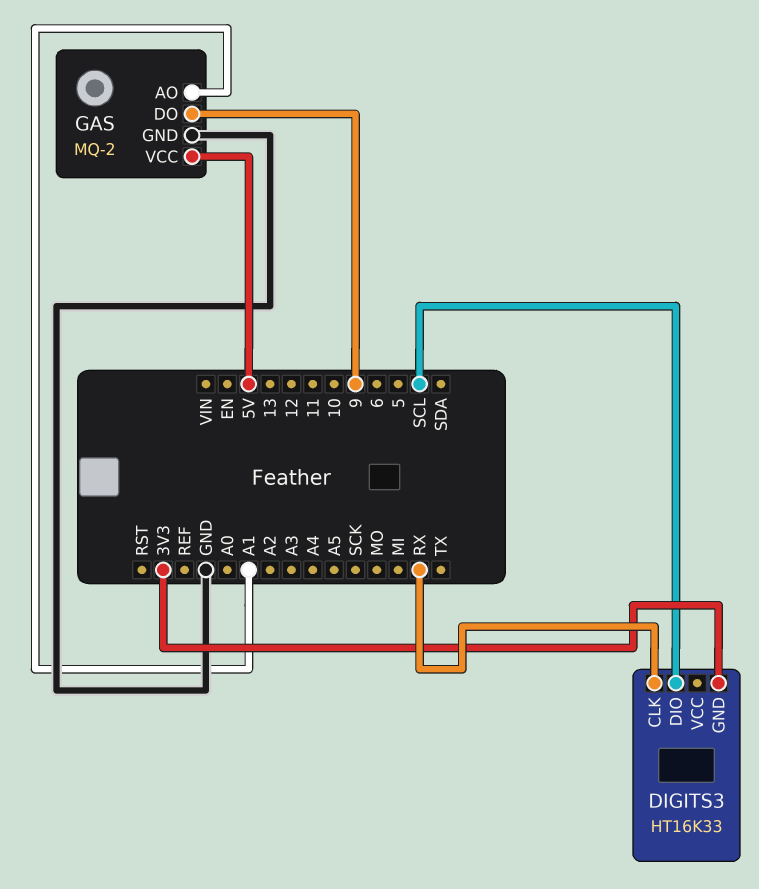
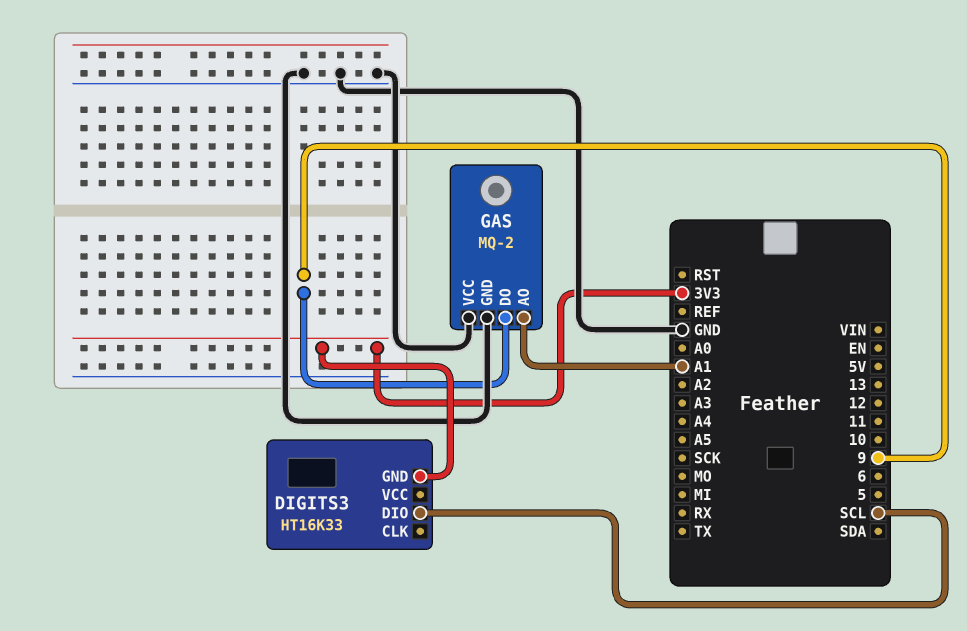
DIGITS3 pin CLK: RX -> none
GAS pin VCC: 5V -> GND

